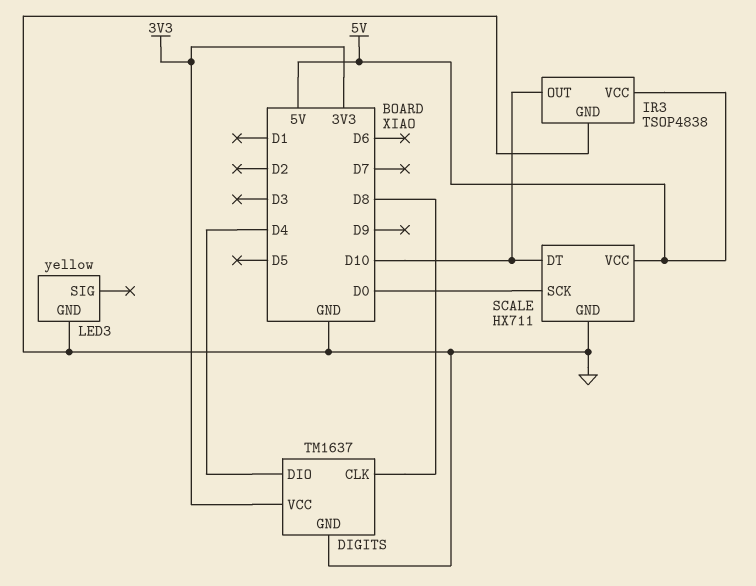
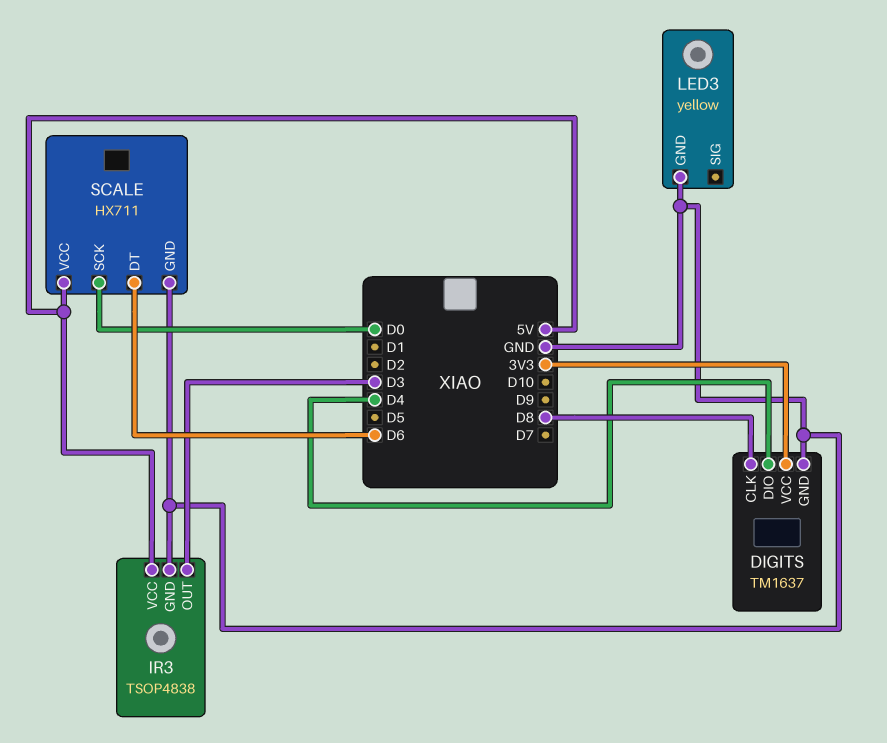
IR3 pin OUT: D10 -> D3
SCALE pin DT: D10 -> D6

